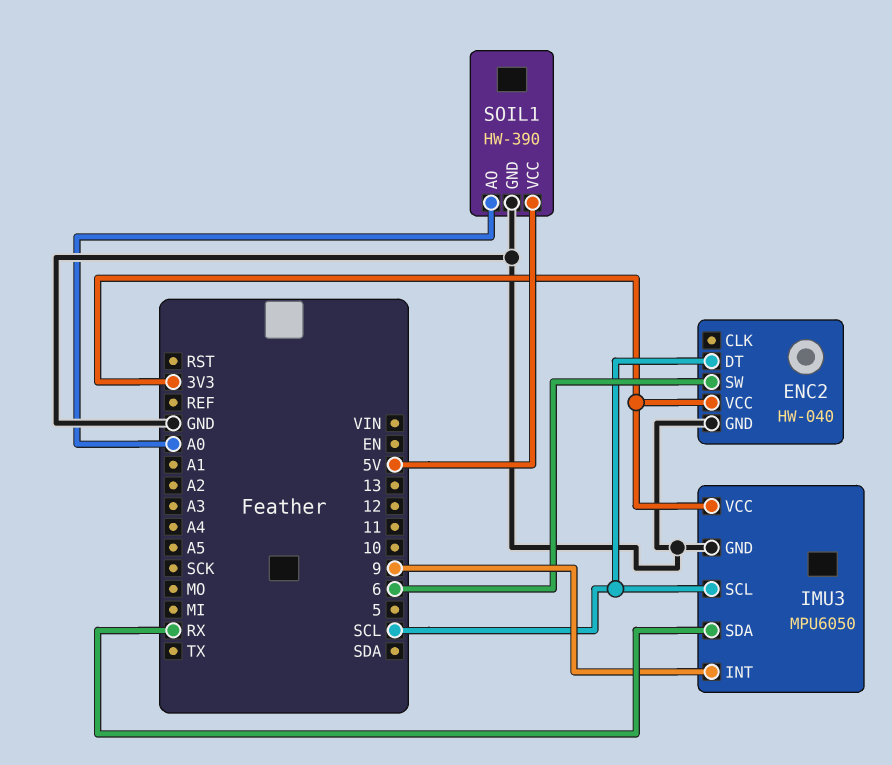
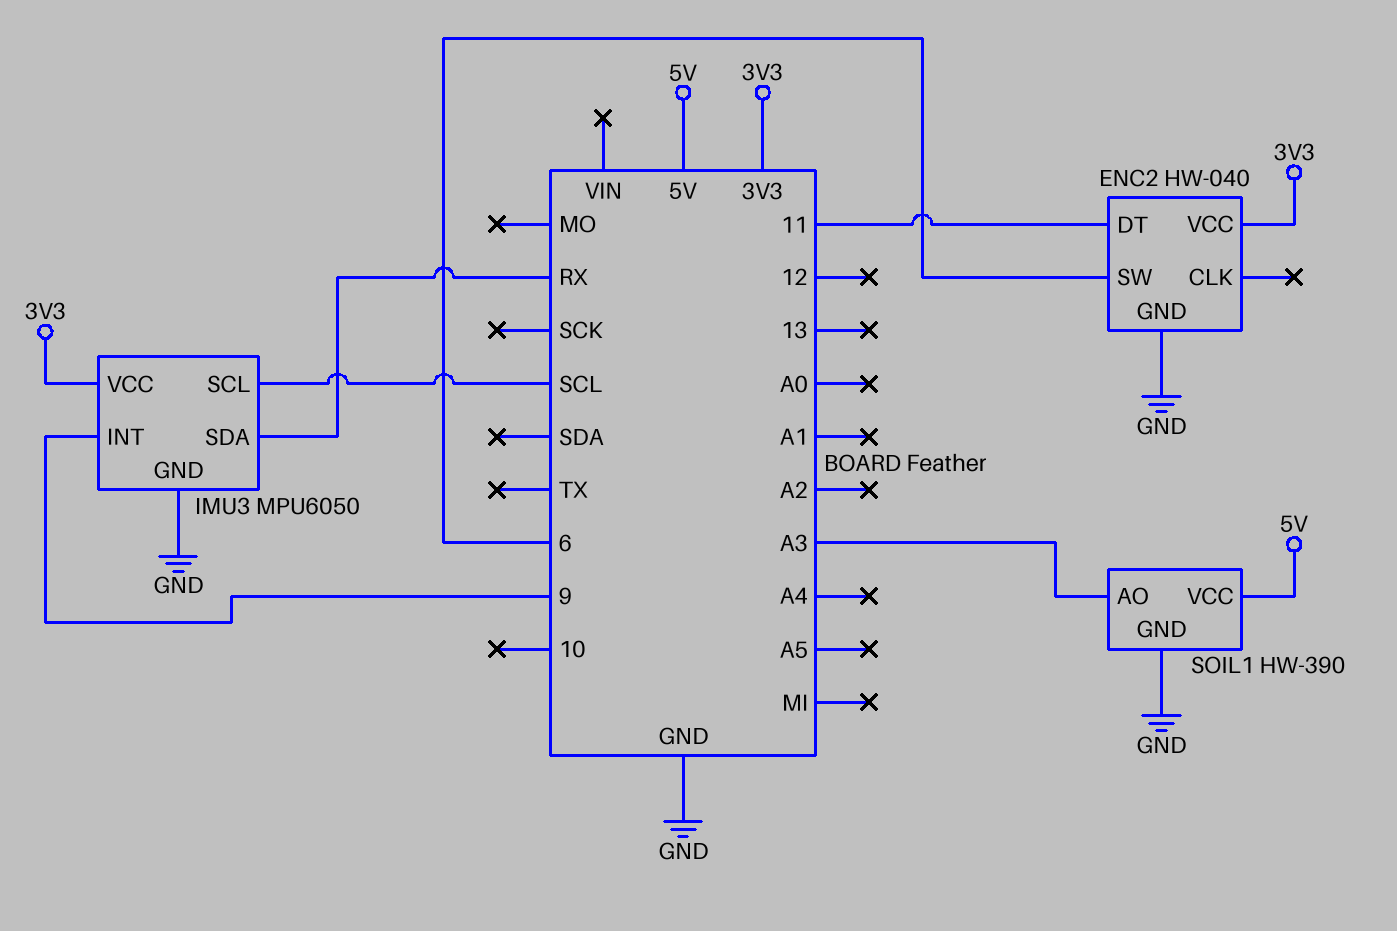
ENC2 pin DT: SCL -> 11
SOIL1 pin AO: A0 -> A3

